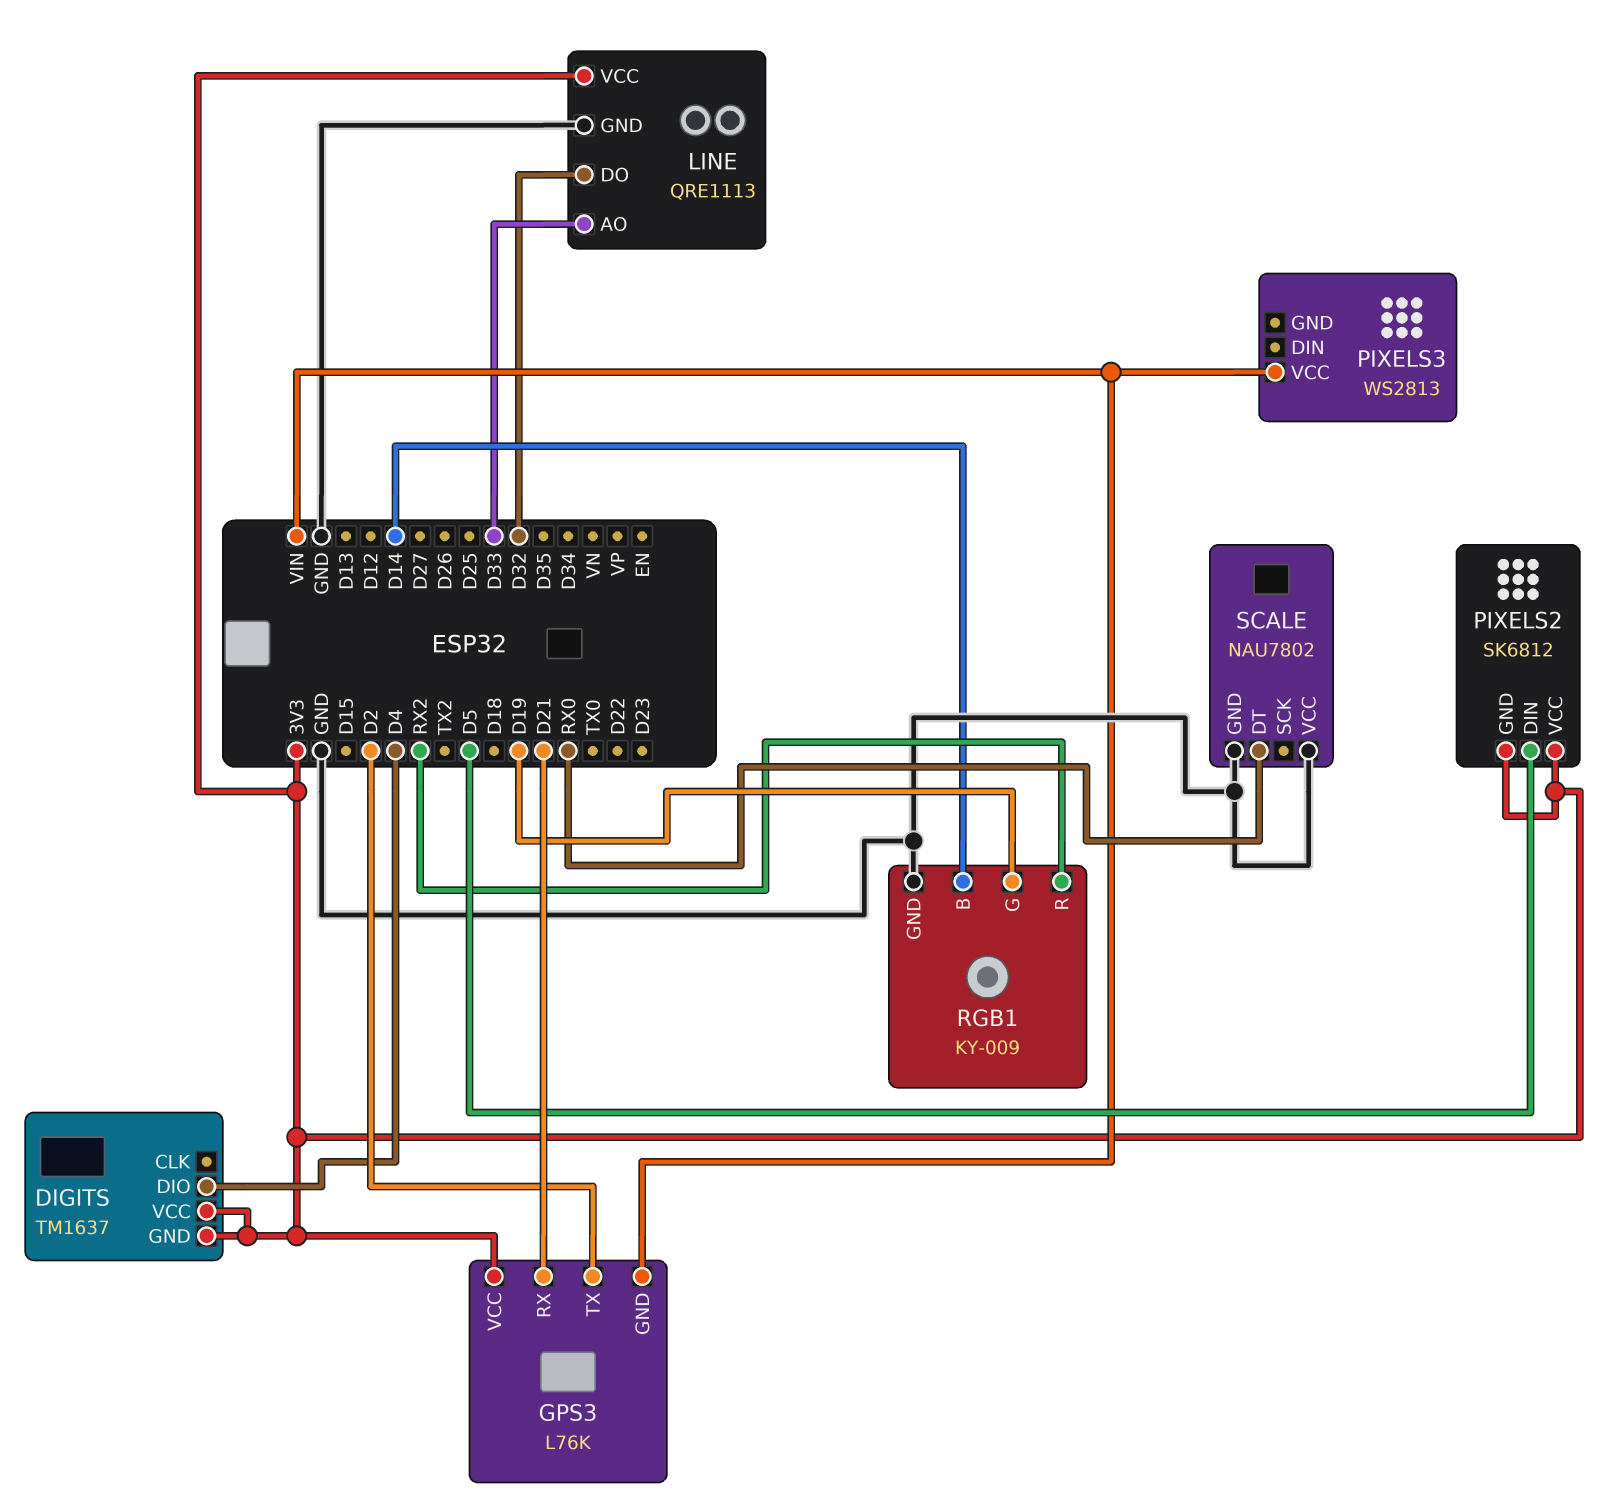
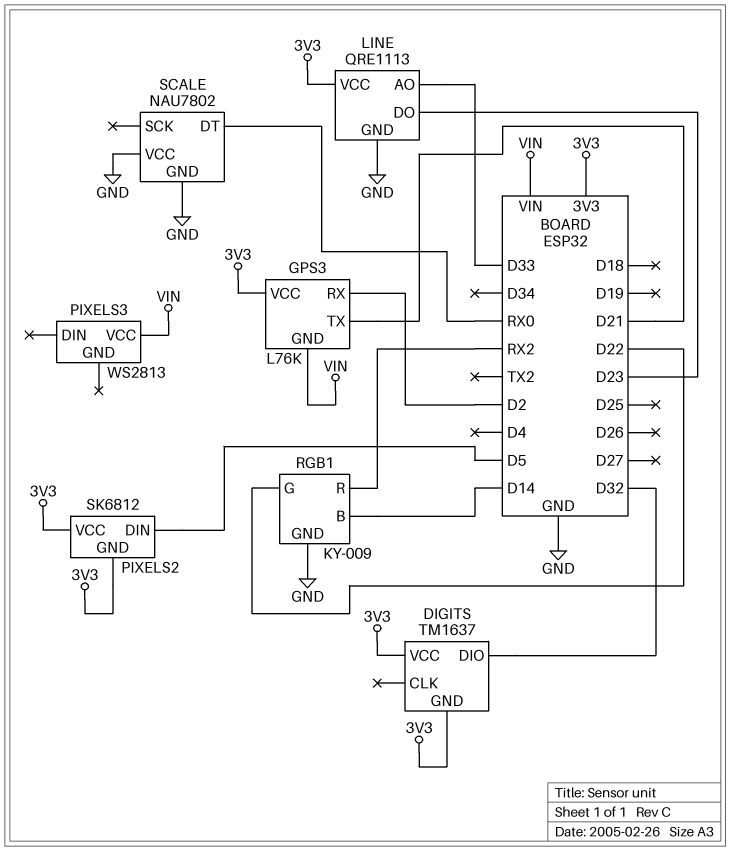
DIGITS pin DIO: D4 -> D32
GPS3 pin RX: D21 -> D2
GPS3 pin TX: D2 -> D21
LINE pin DO: D32 -> D23
RGB1 pin G: D19 -> D22

